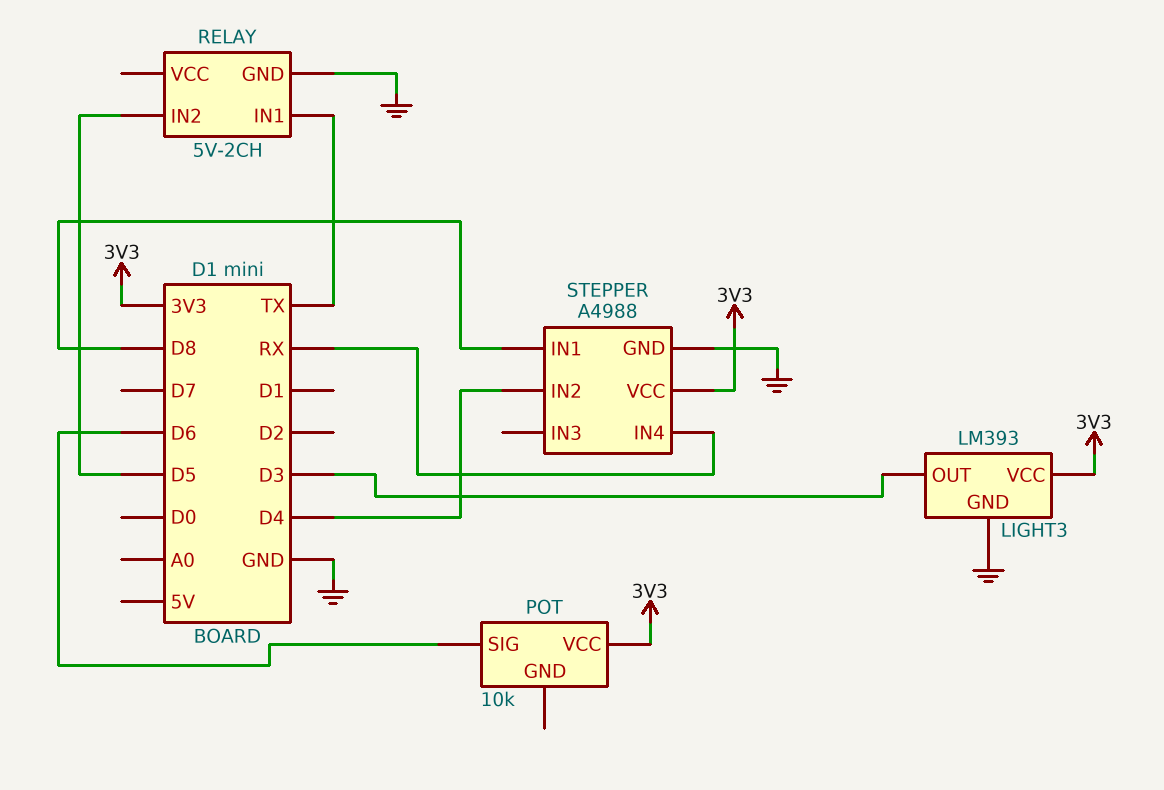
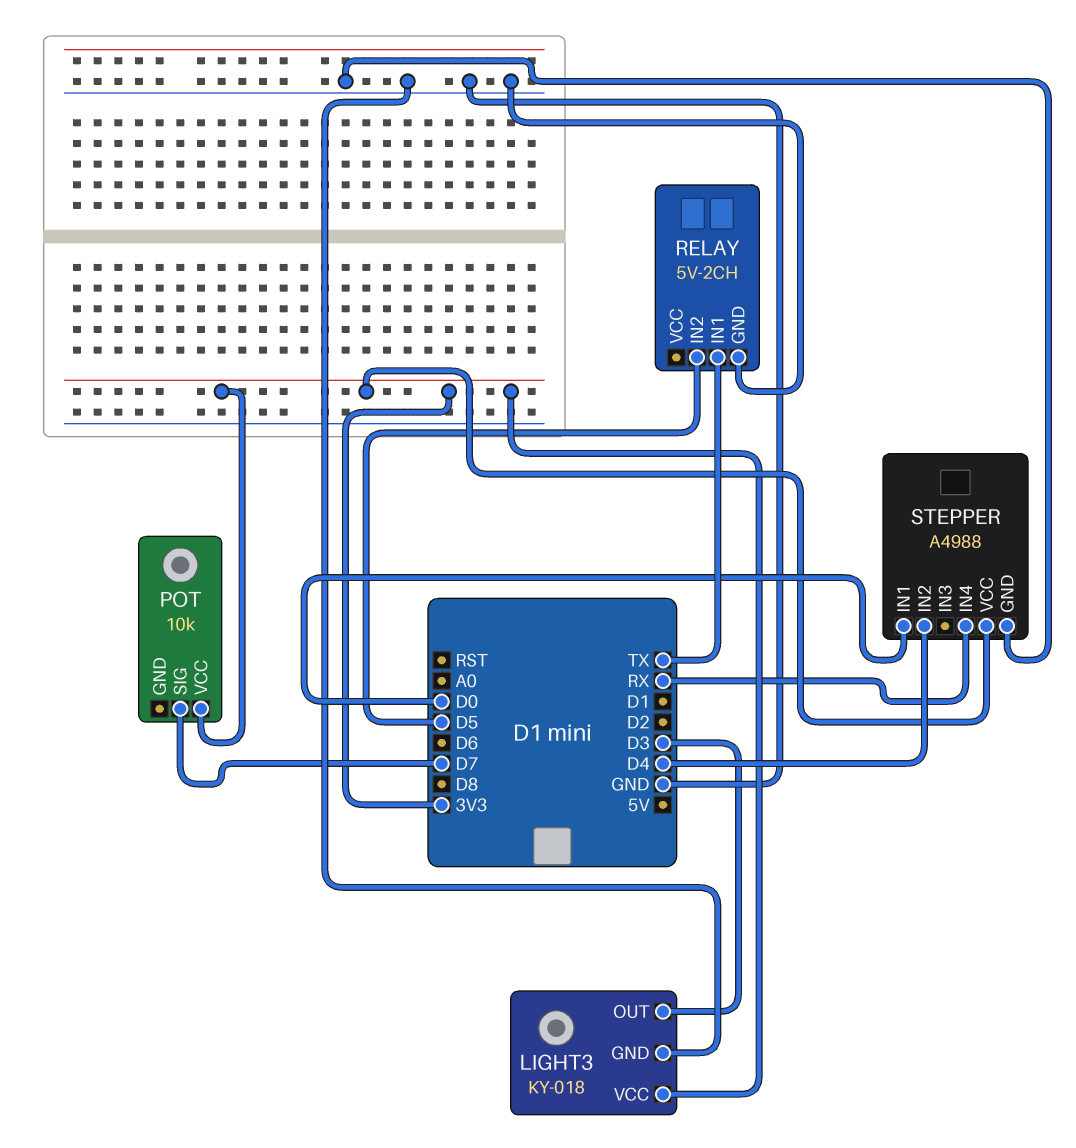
LIGHT3: LM393 -> KY-018
POT pin SIG: D6 -> D7
STEPPER pin IN1: D8 -> D0

